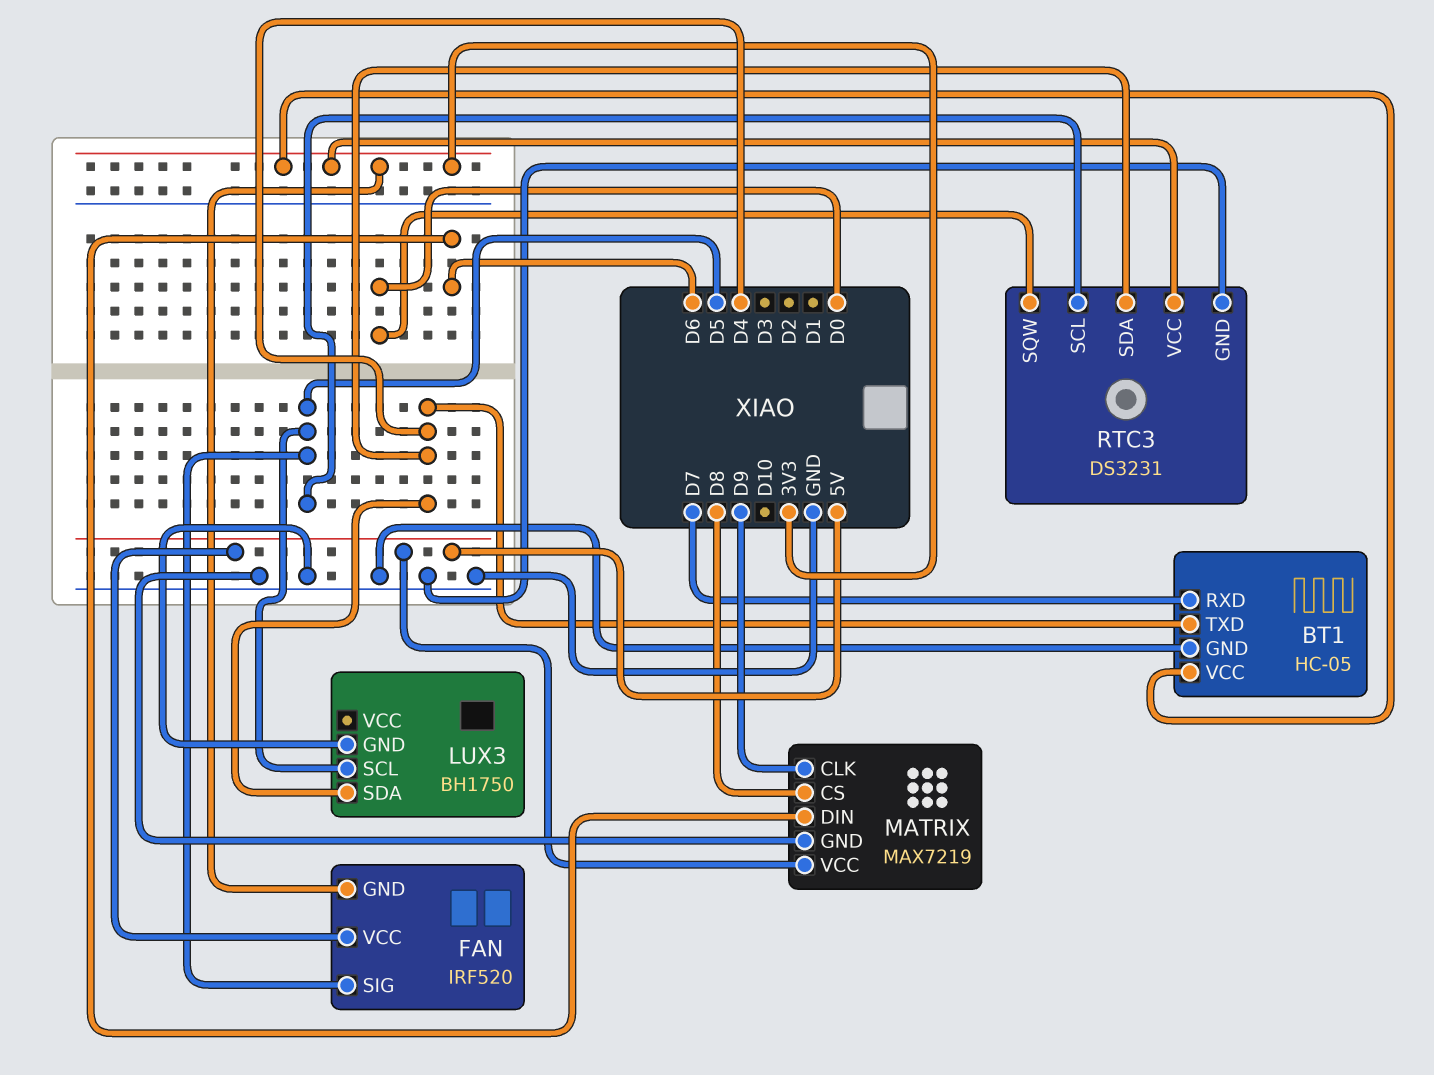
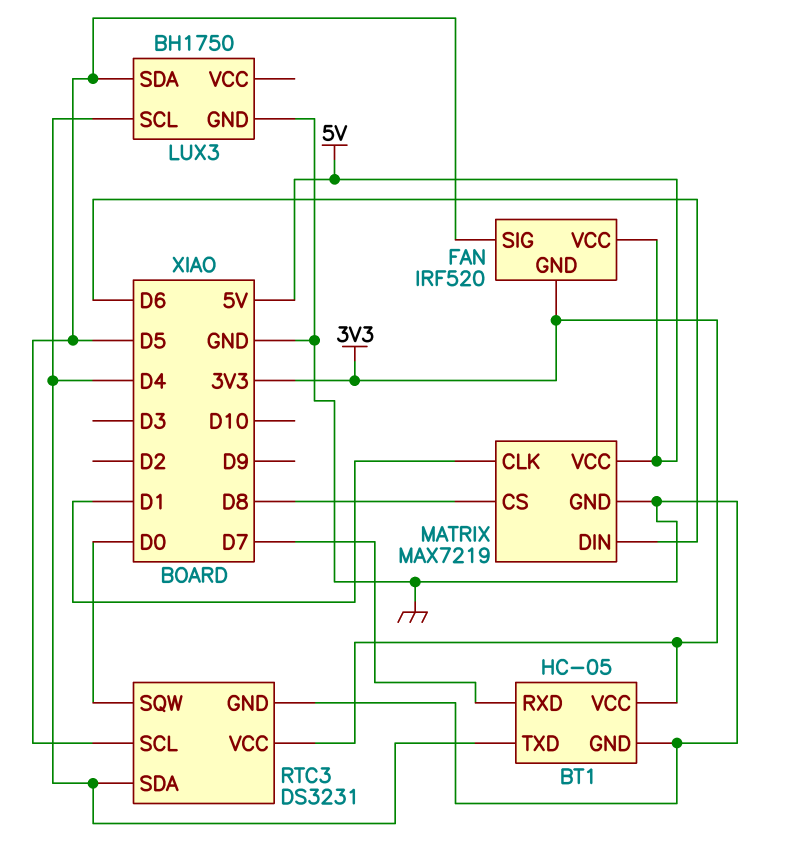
LUX3 pin SCL: D5 -> D4
LUX3 pin SDA: D4 -> D5
MATRIX pin CLK: D9 -> D1

